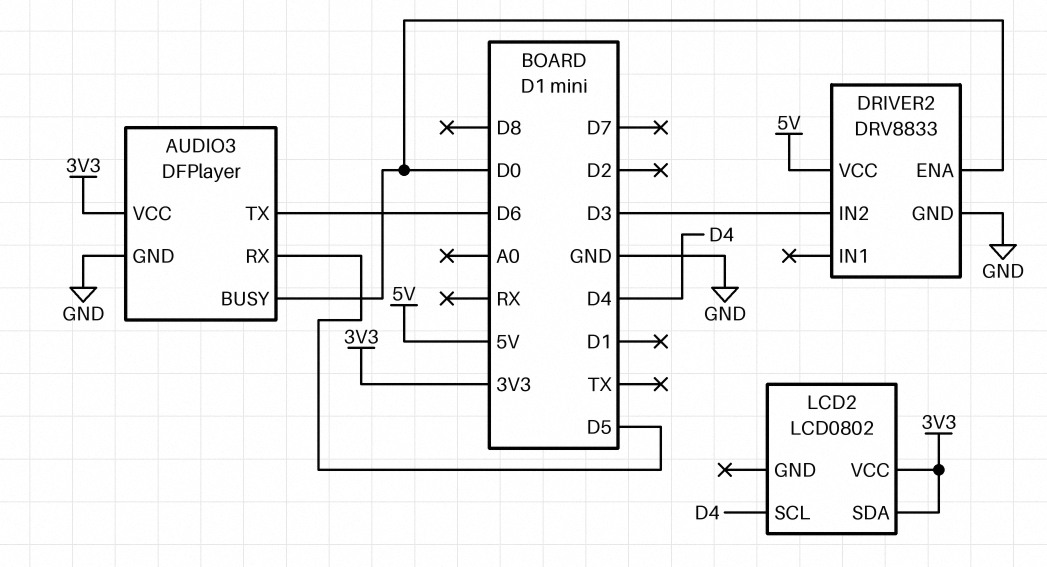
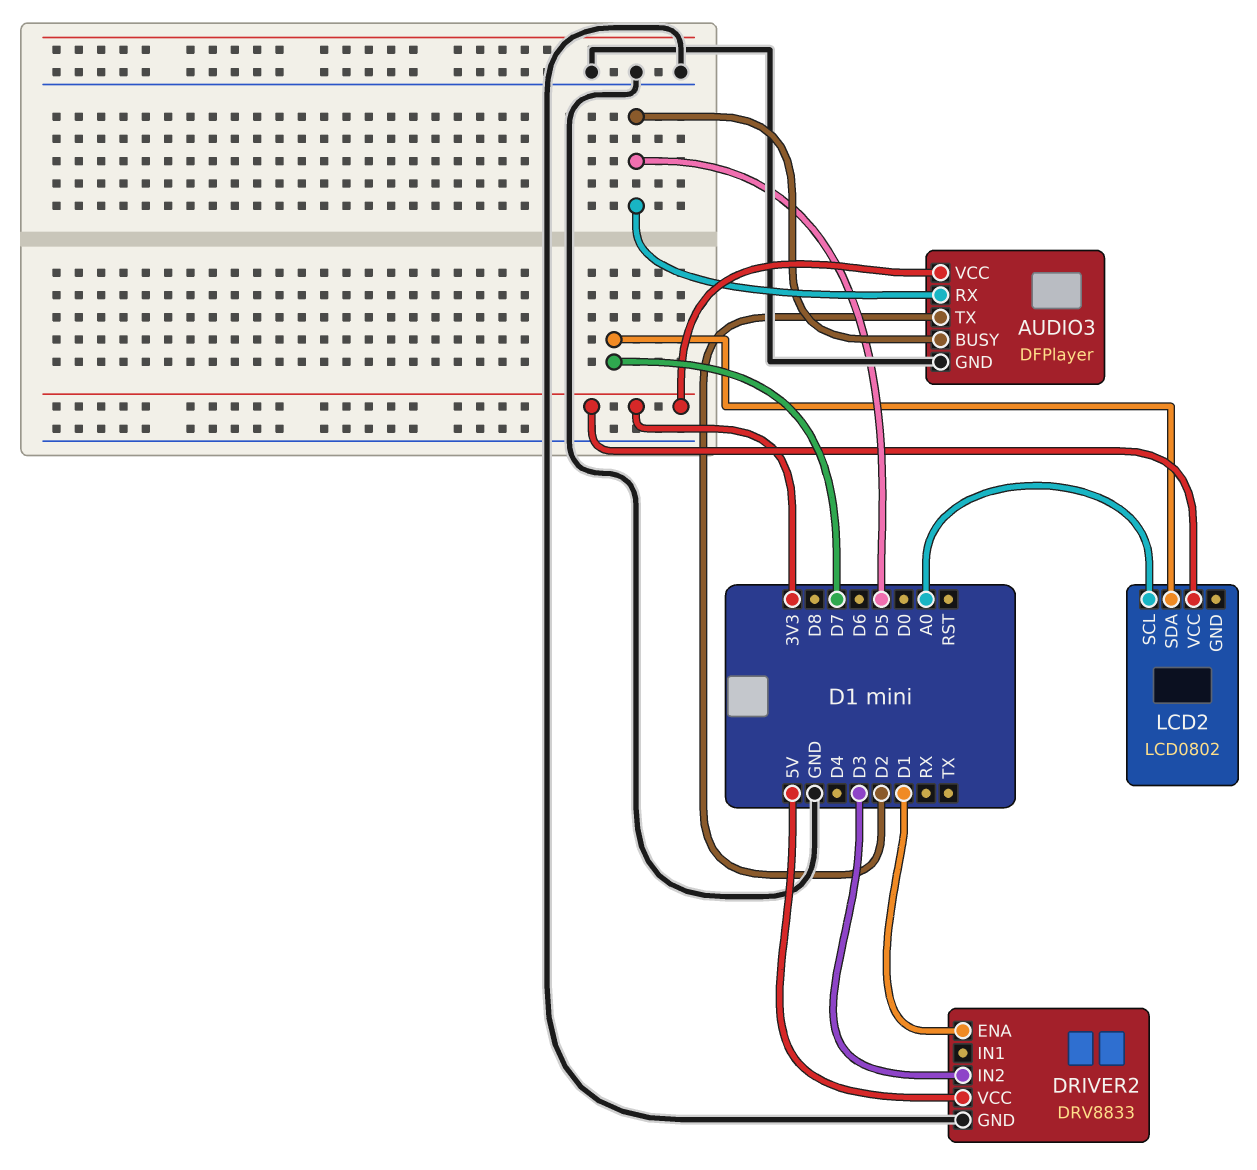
AUDIO3 pin BUSY: D0 -> D5
AUDIO3 pin TX: D6 -> D2
DRIVER2 pin ENA: D0 -> D1
LCD2 pin SCL: D4 -> A0
LCD2 pin SDA: 3V3 -> D7

